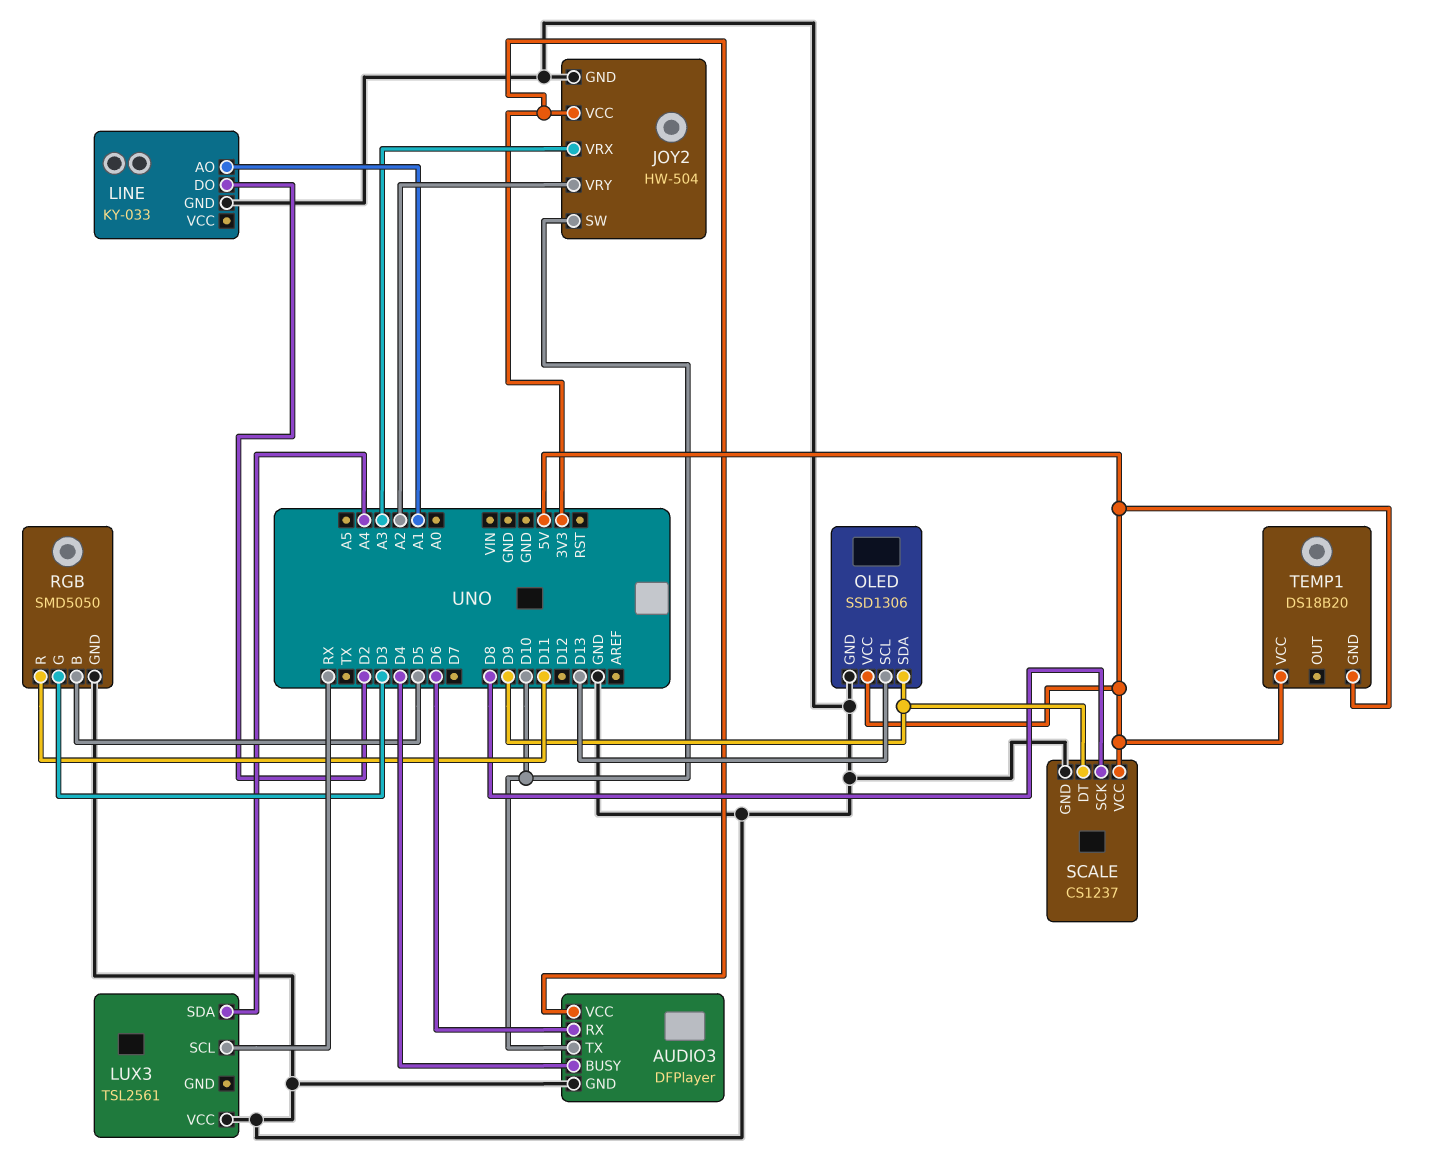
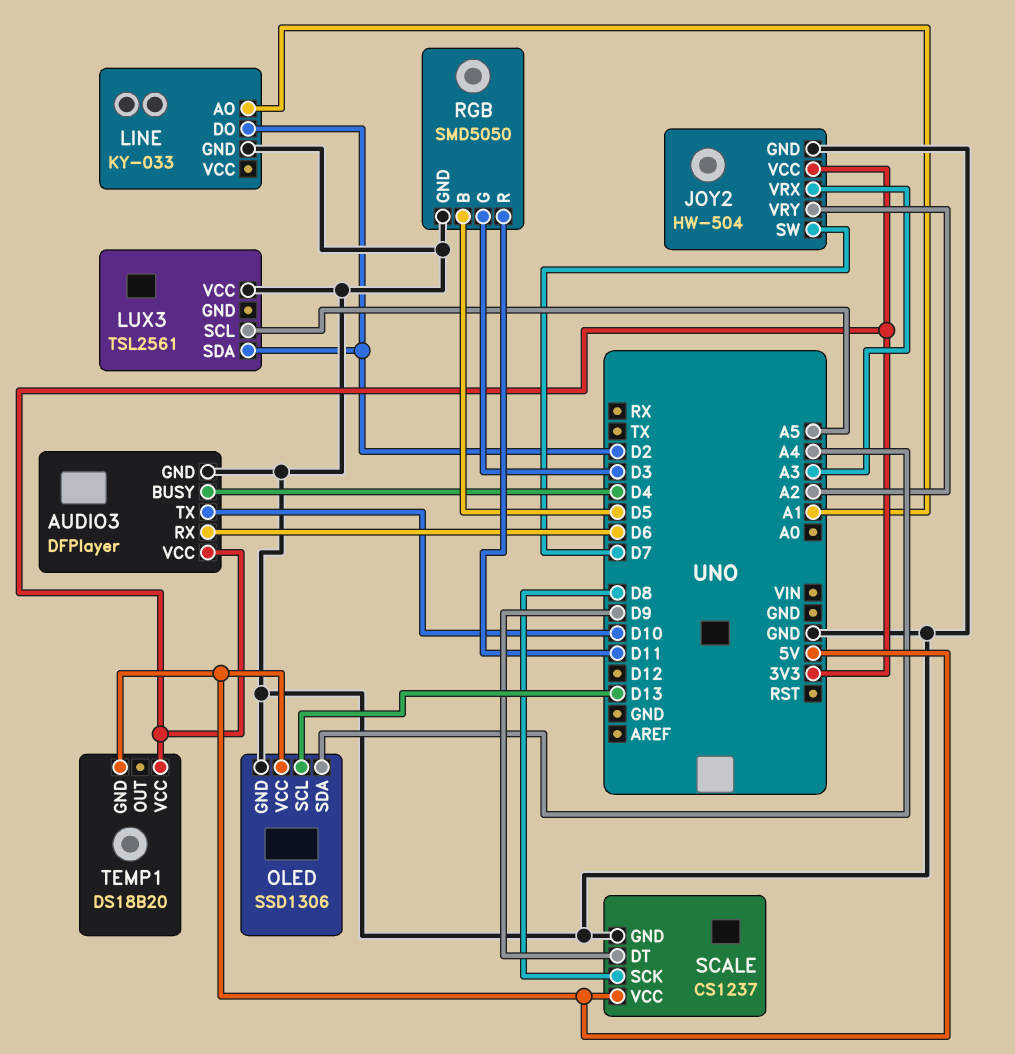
JOY2 pin SW: D10 -> D7
LUX3 pin SCL: RX -> A5
LUX3 pin SDA: A4 -> D2
OLED pin SDA: D9 -> A4
TEMP1 pin VCC: 5V -> 3V3

